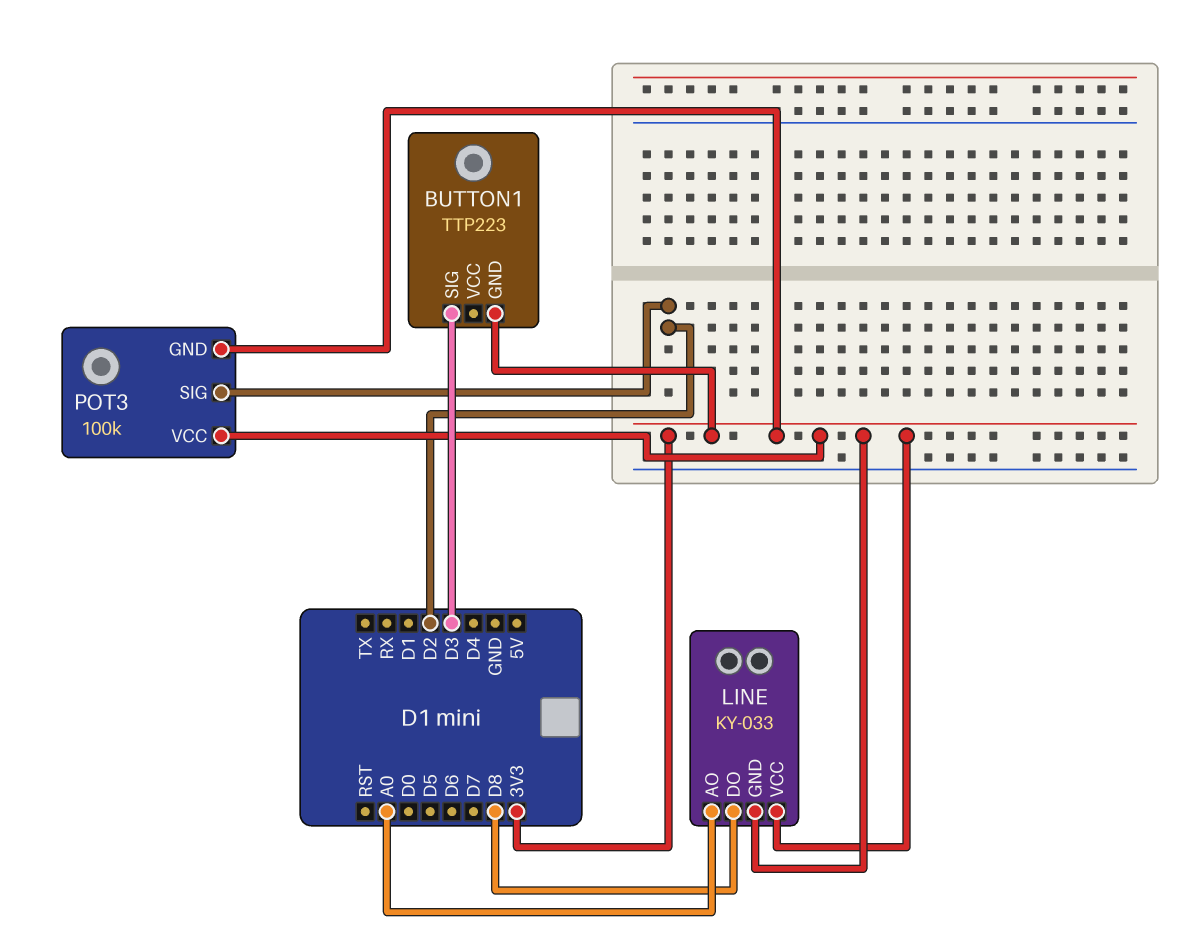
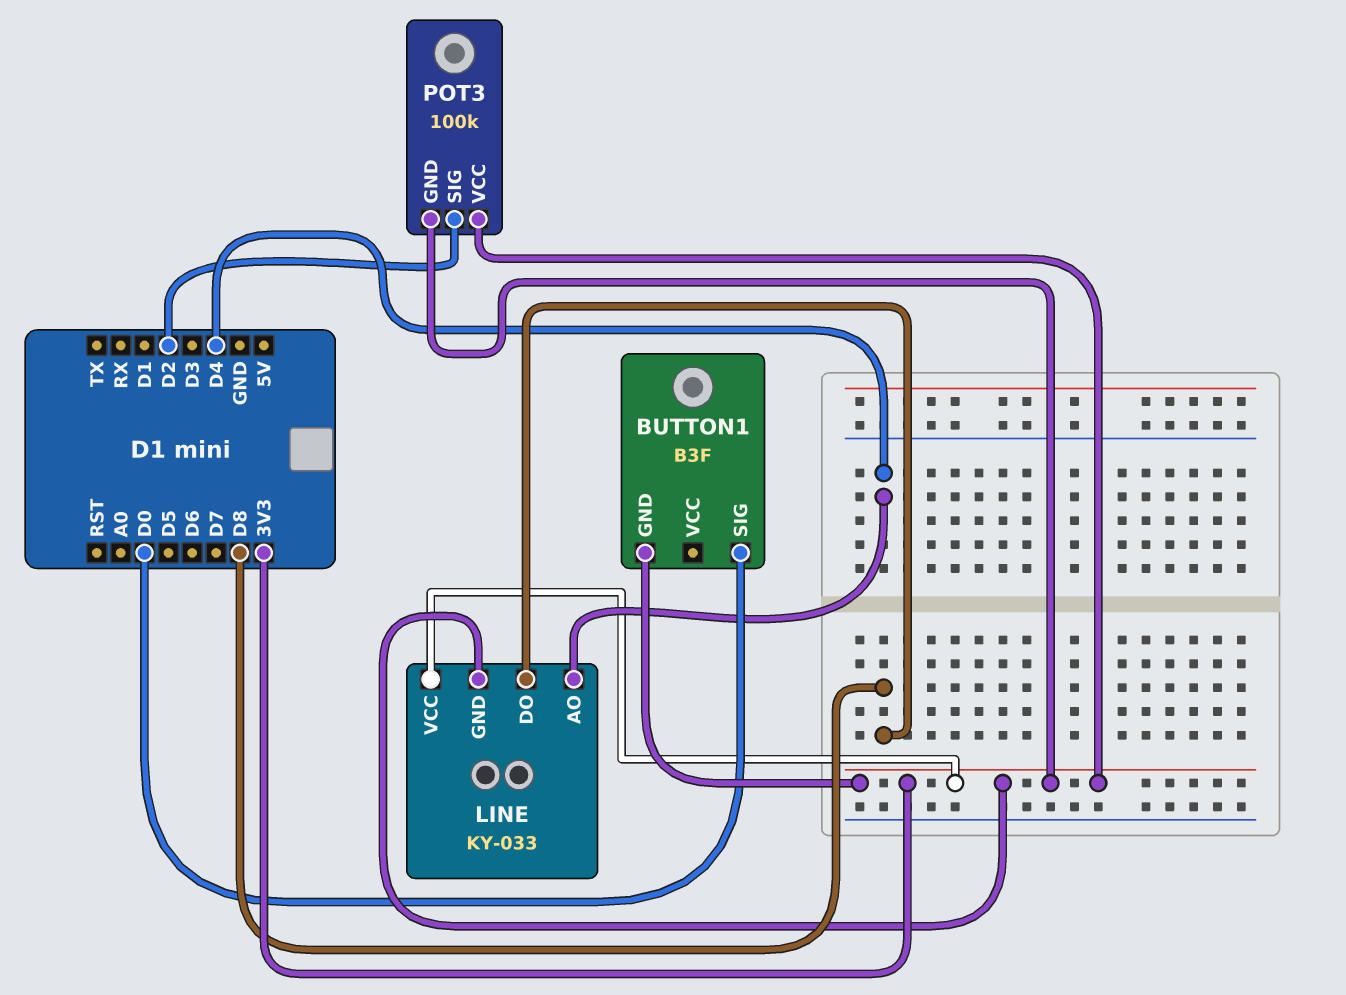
BUTTON1: TTP223 -> B3F
BUTTON1 pin SIG: D3 -> D0
LINE pin AO: A0 -> D4

